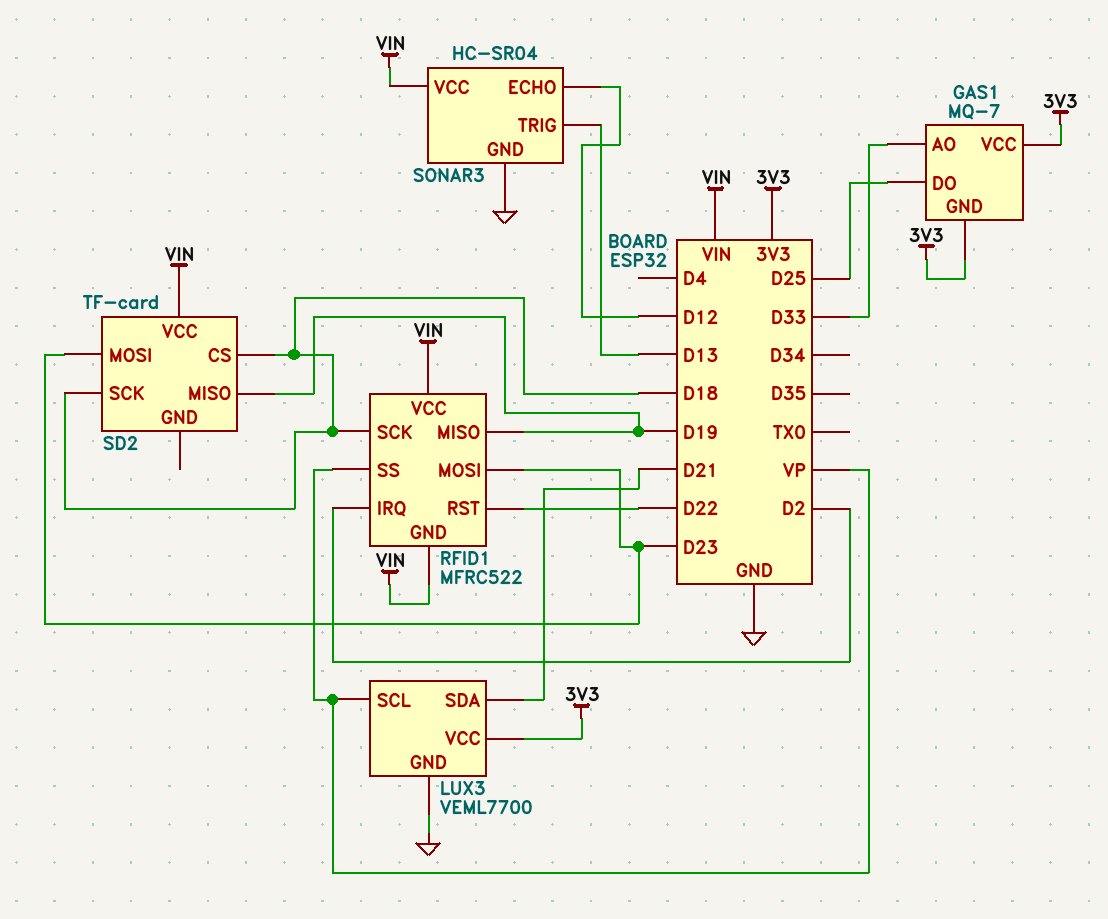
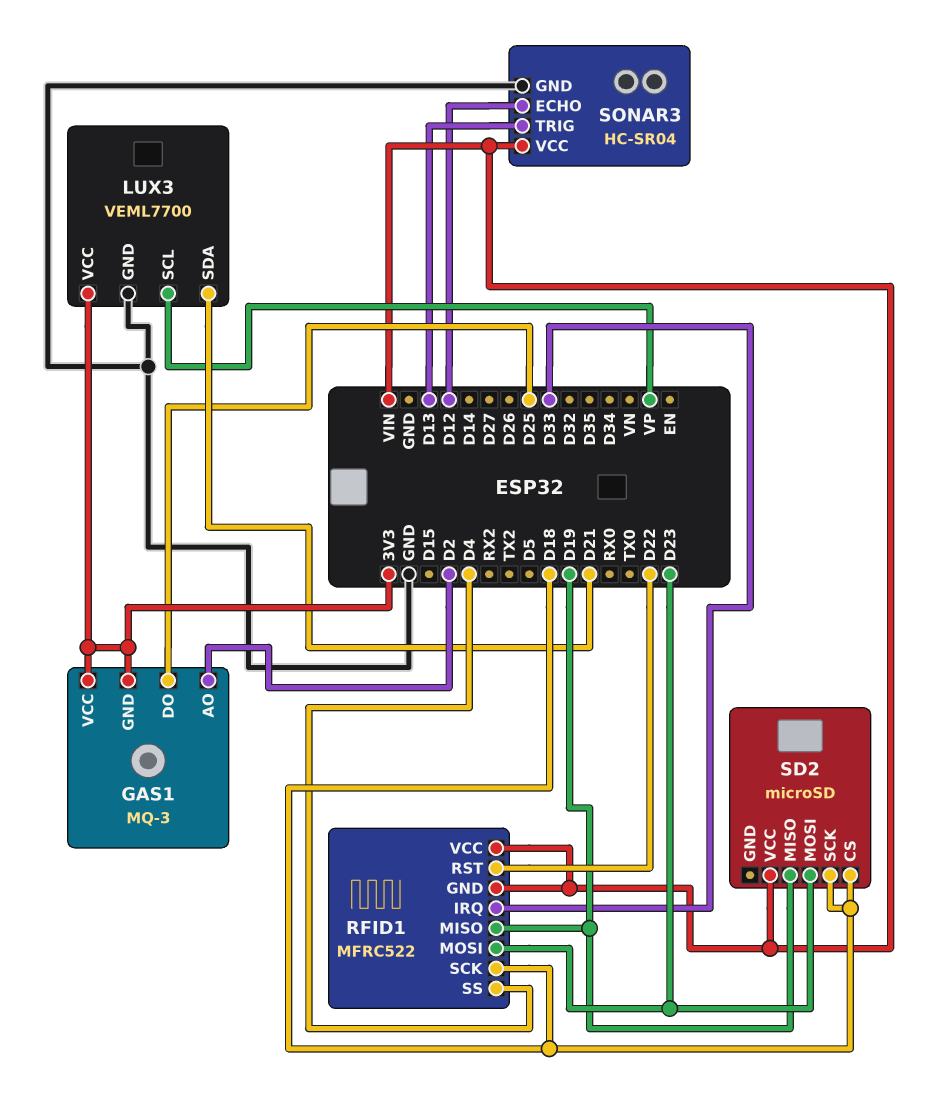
GAS1: MQ-7 -> MQ-3
GAS1 pin AO: D33 -> D2
RFID1 pin IRQ: D2 -> D33
RFID1 pin SS: VP -> D4
SD2: TF-card -> microSD

